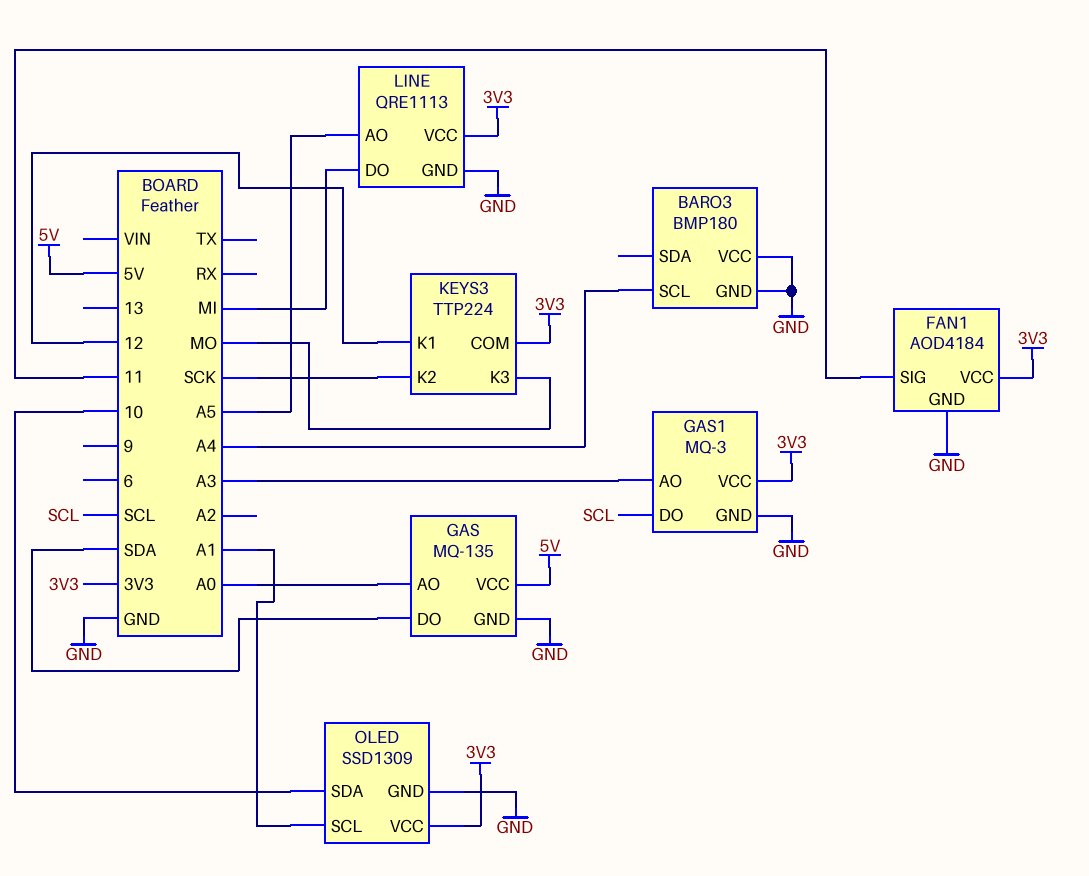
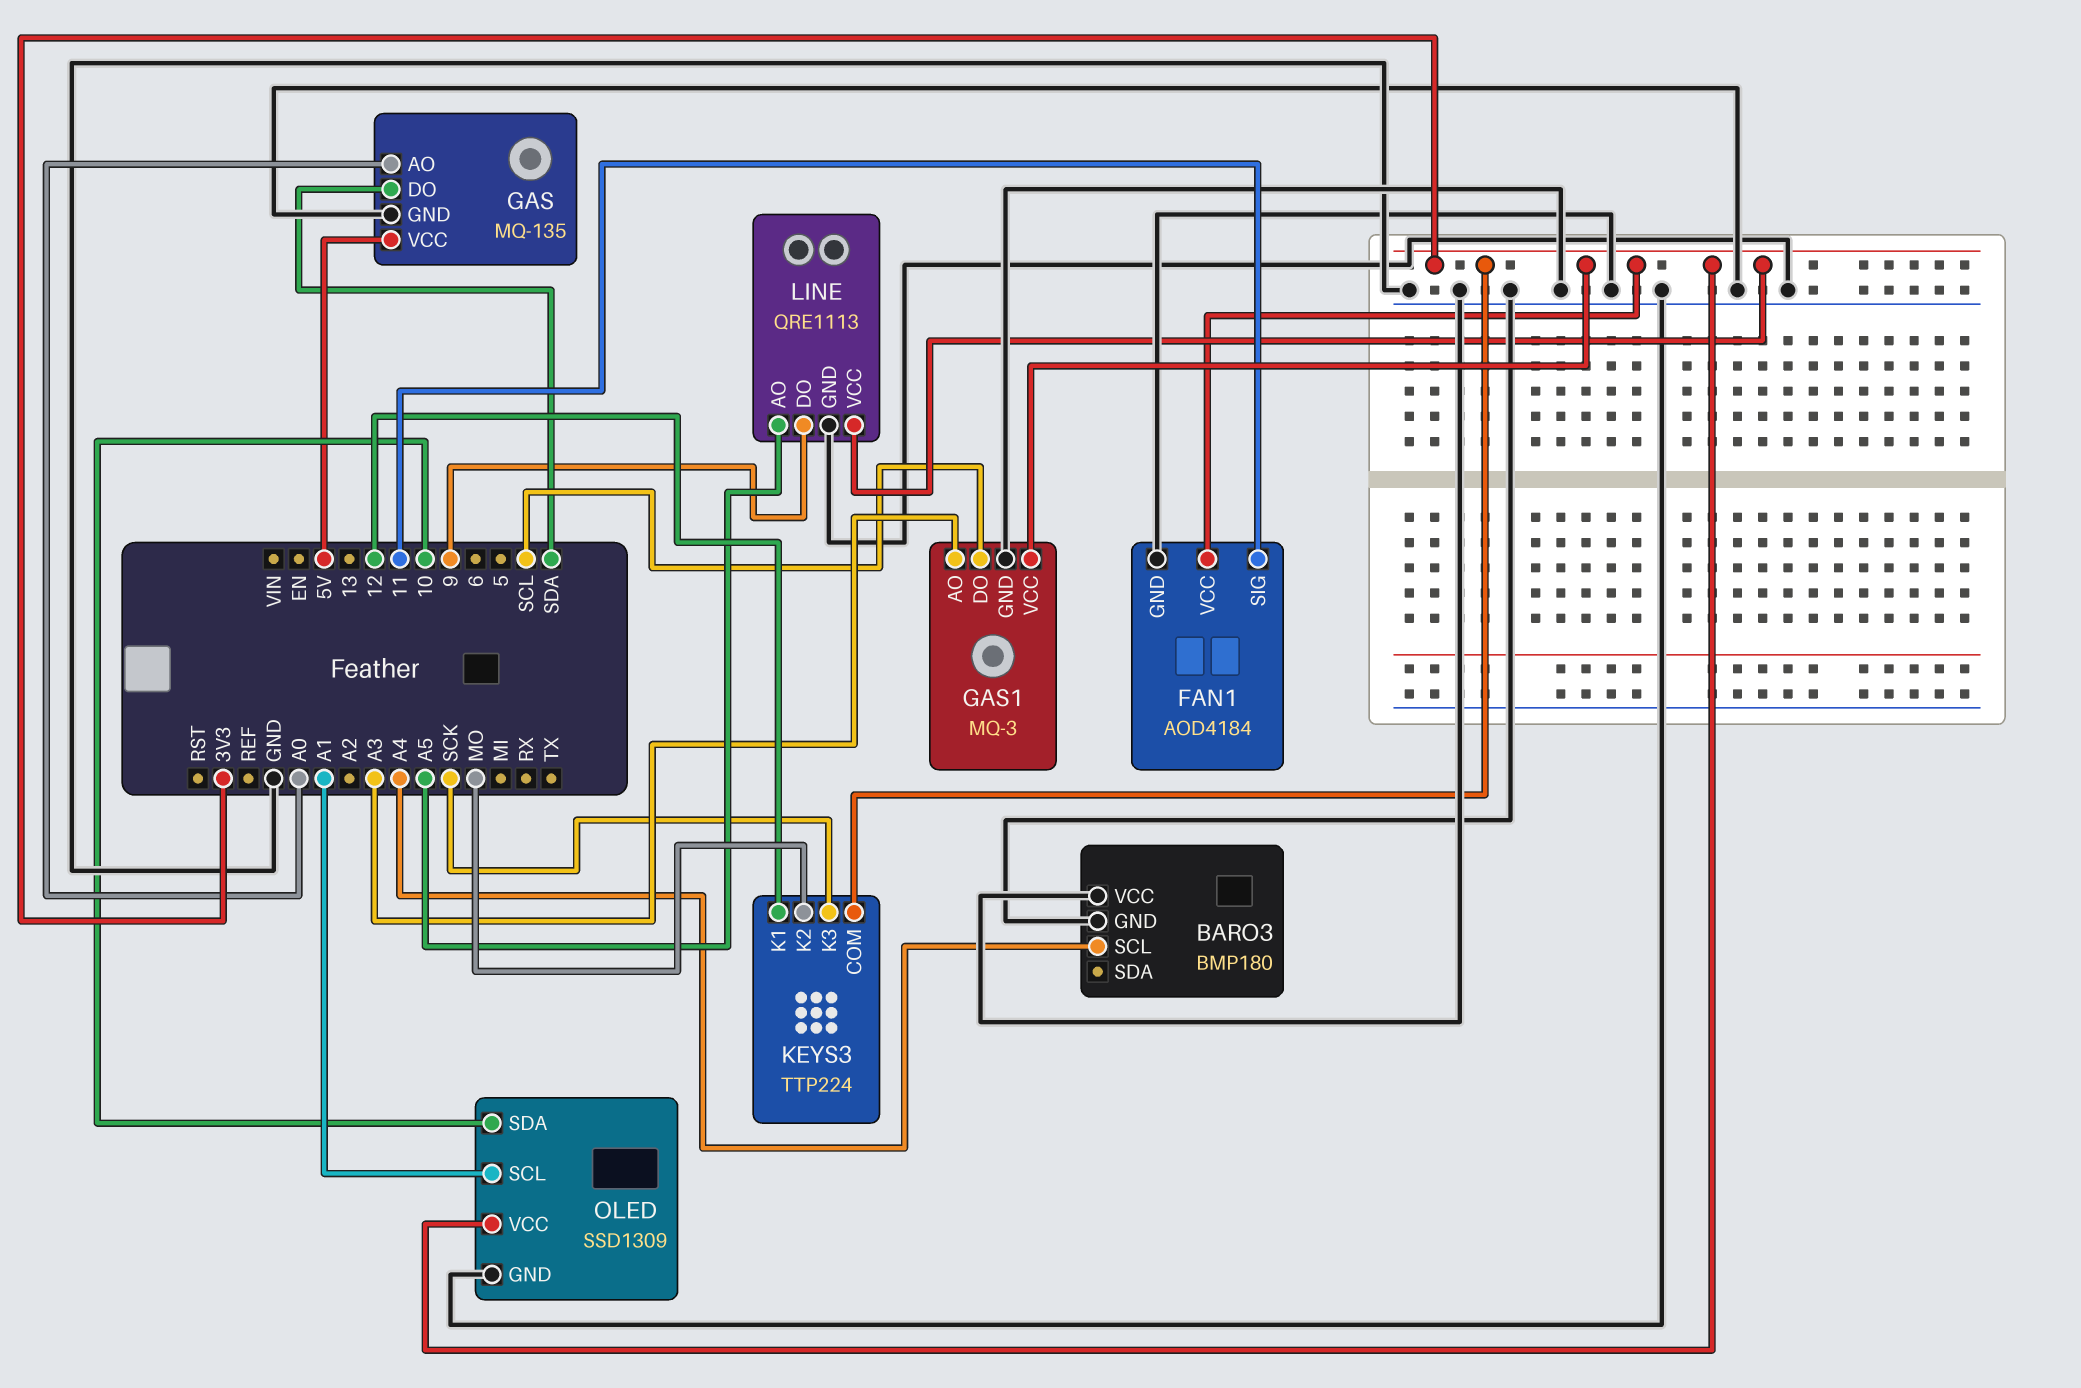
KEYS3 pin K2: SCK -> MO
KEYS3 pin K3: MO -> SCK
LINE pin DO: MI -> 9

